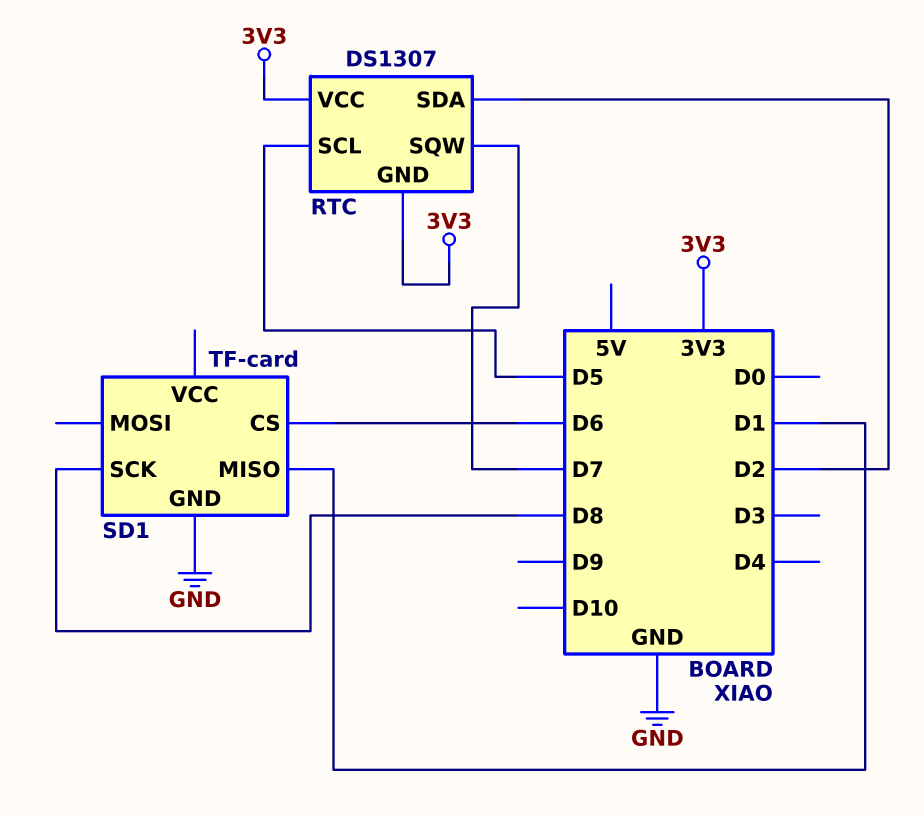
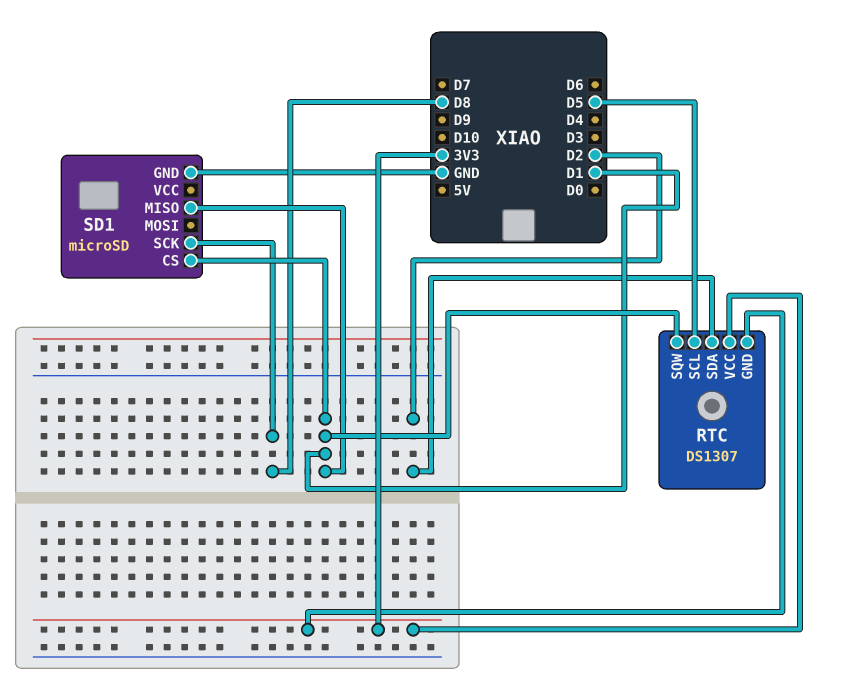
RTC pin SQW: D7 -> D1
SD1: TF-card -> microSD
SD1 pin CS: D6 -> D1

